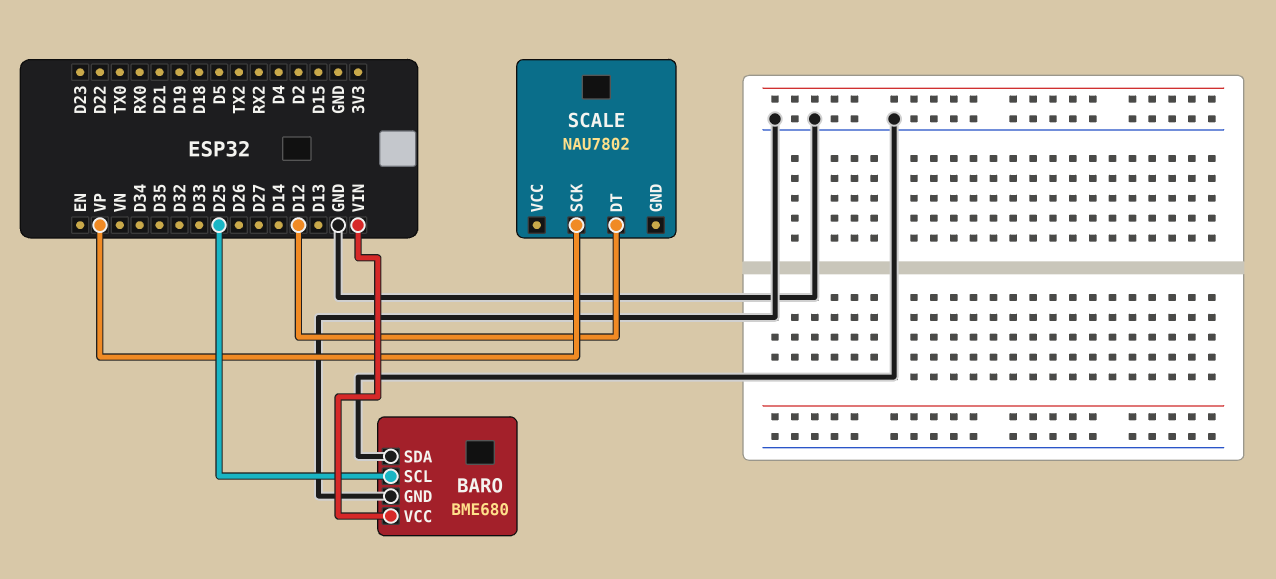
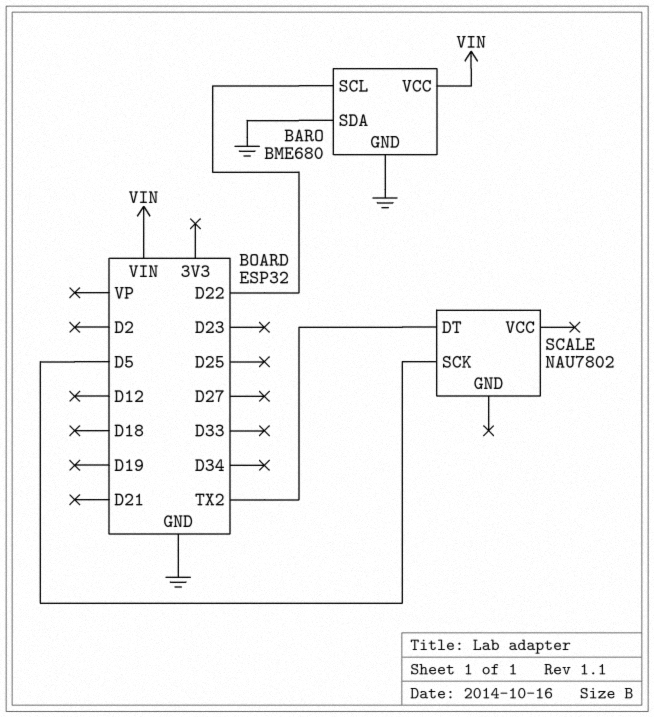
BARO pin SCL: D25 -> D22
SCALE pin DT: D12 -> TX2
SCALE pin SCK: VP -> D5

